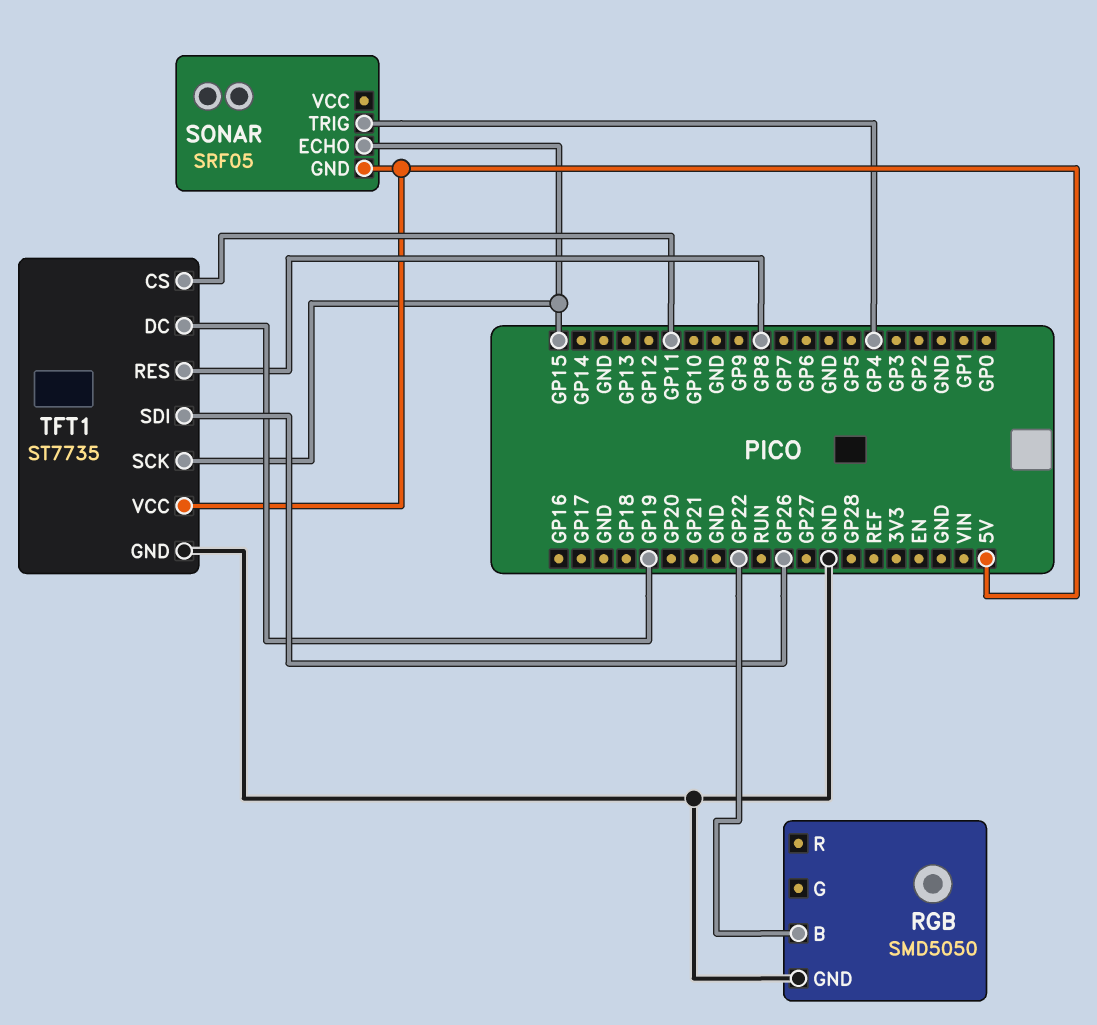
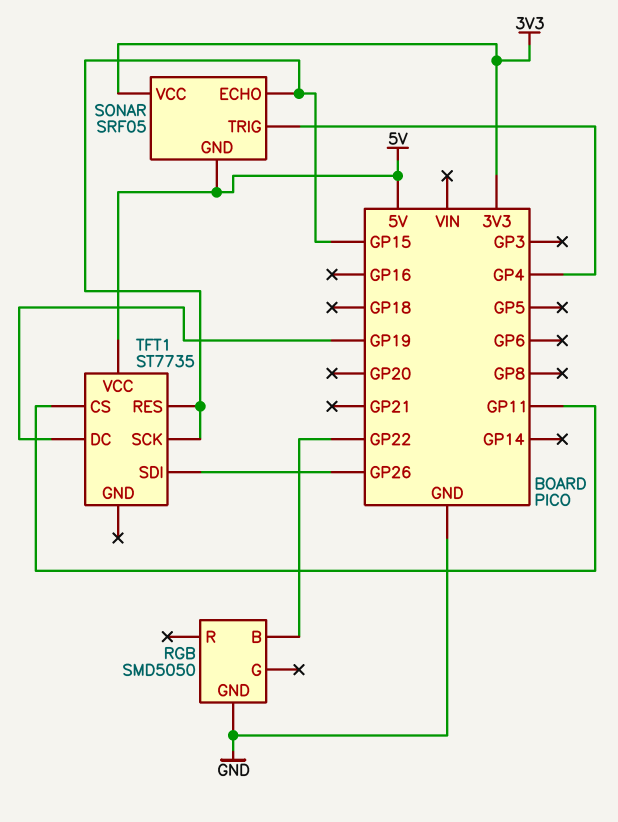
SONAR pin VCC: none -> 3V3
TFT1 pin GND: GND -> none
TFT1 pin RES: GP8 -> GP15

